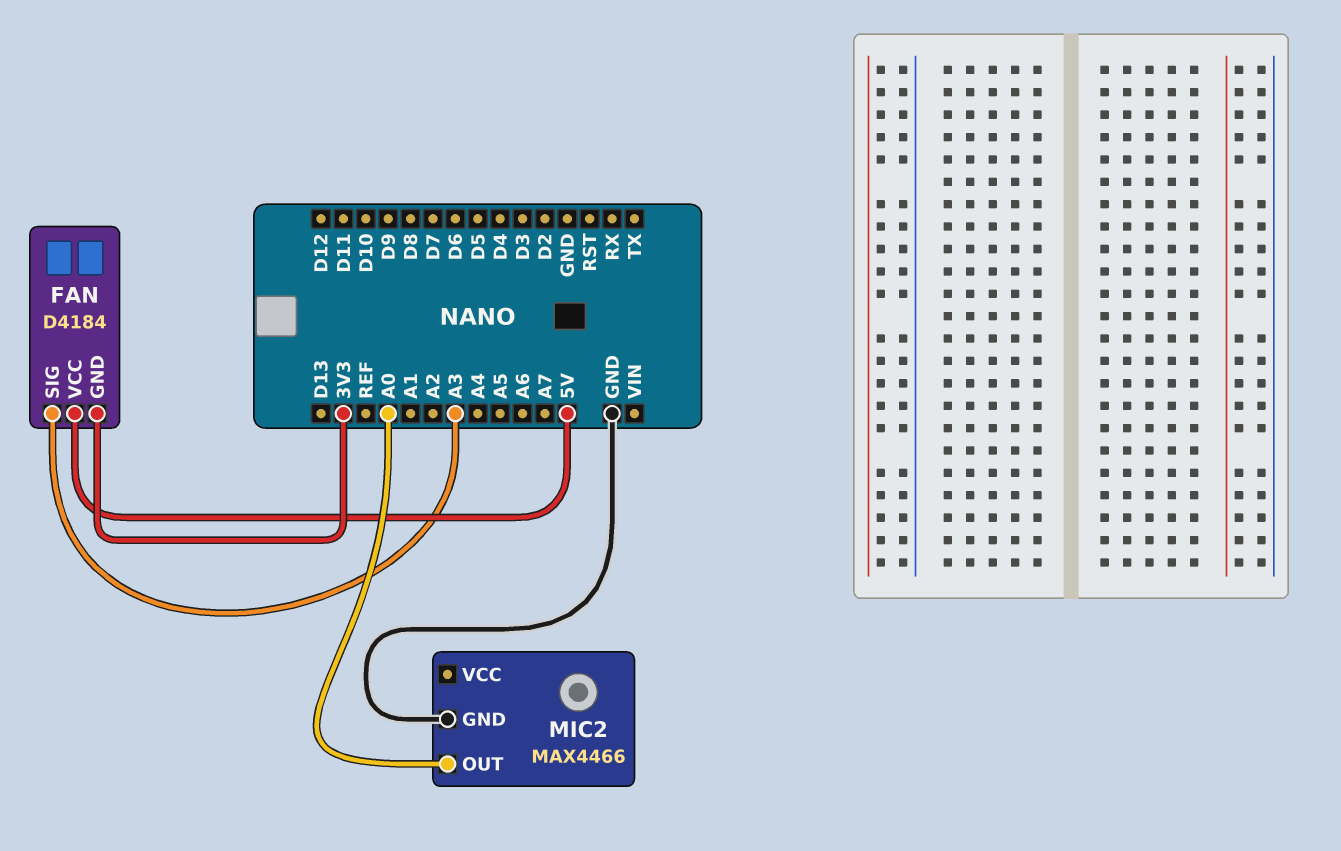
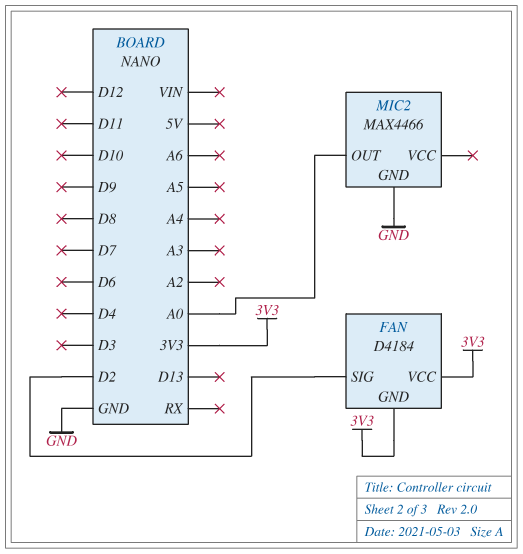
FAN pin SIG: A3 -> D2
FAN pin VCC: 5V -> 3V3

